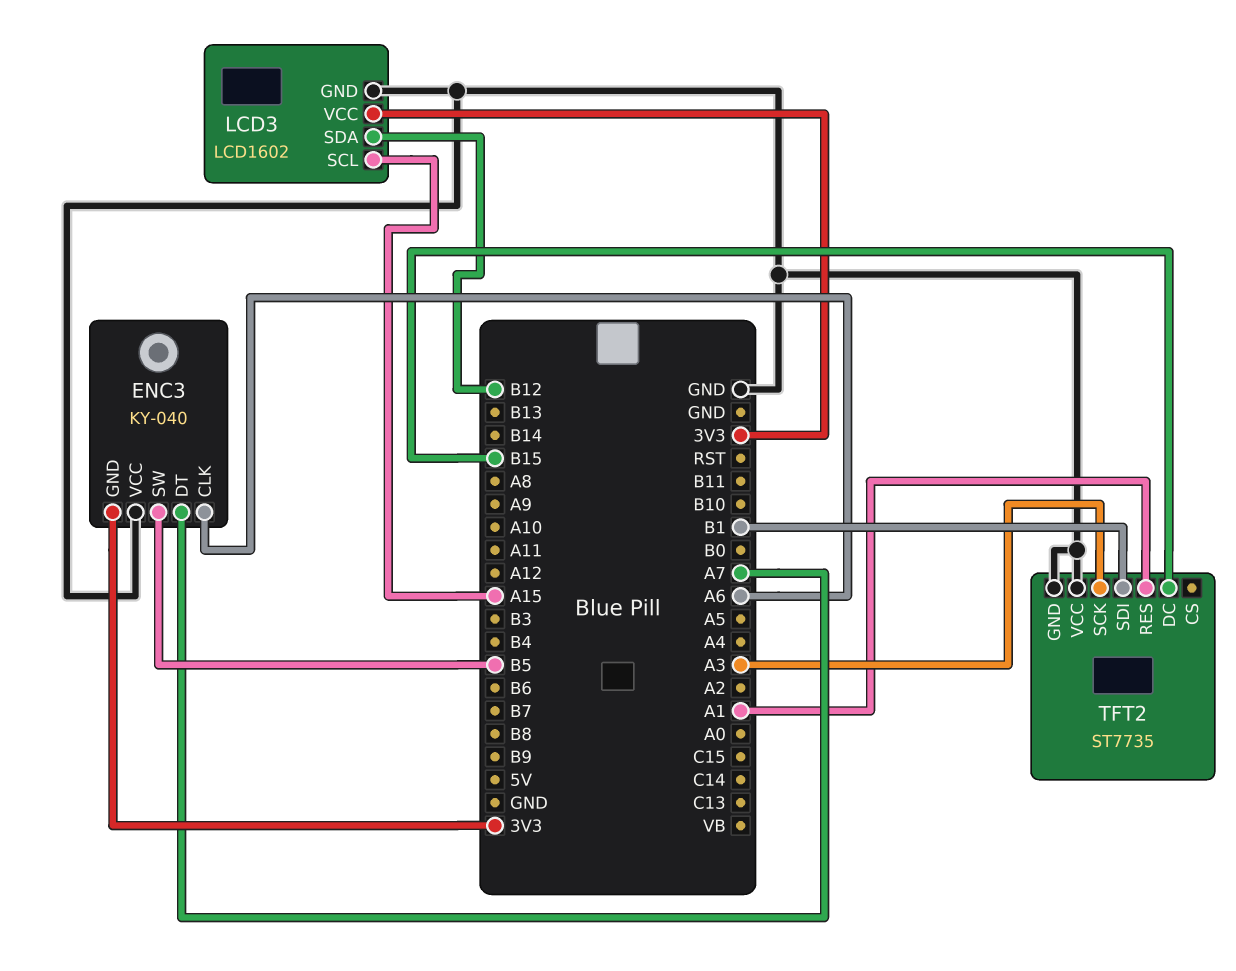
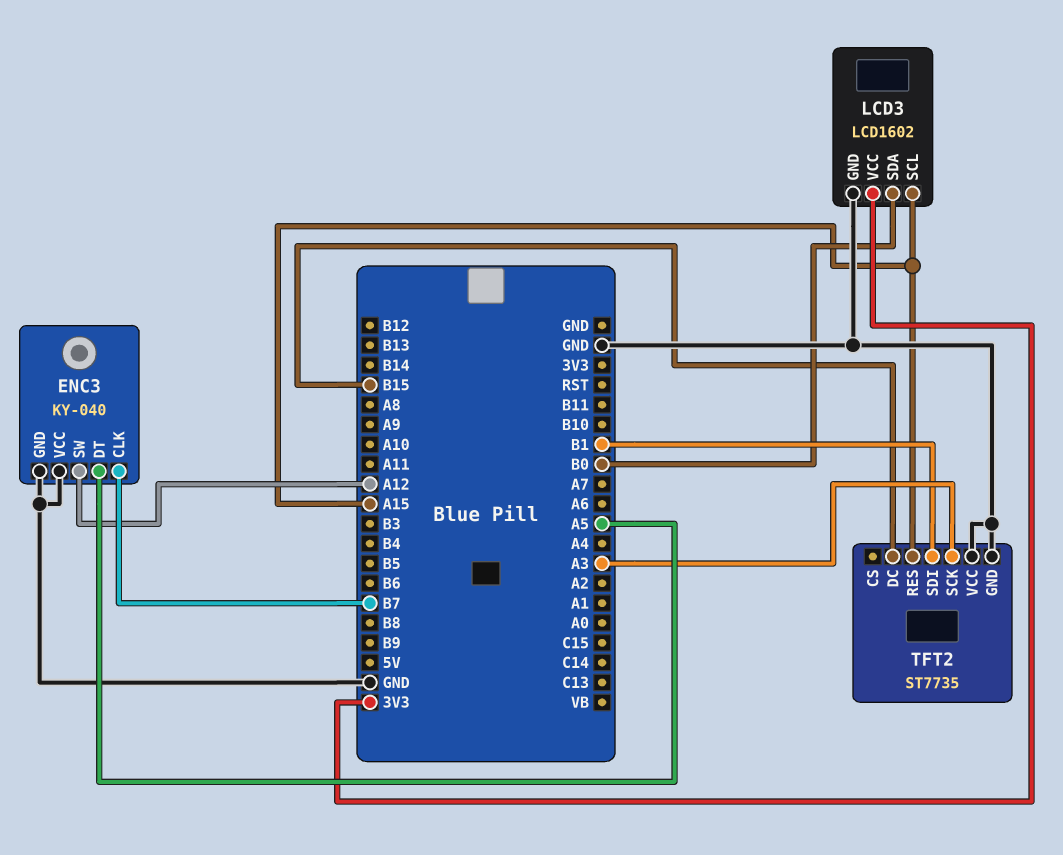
ENC3 pin CLK: A6 -> B7
ENC3 pin DT: A7 -> A5
ENC3 pin GND: 3V3 -> GND
ENC3 pin SW: B5 -> A12
LCD3 pin SDA: B12 -> B0
TFT2 pin RES: A1 -> A15

